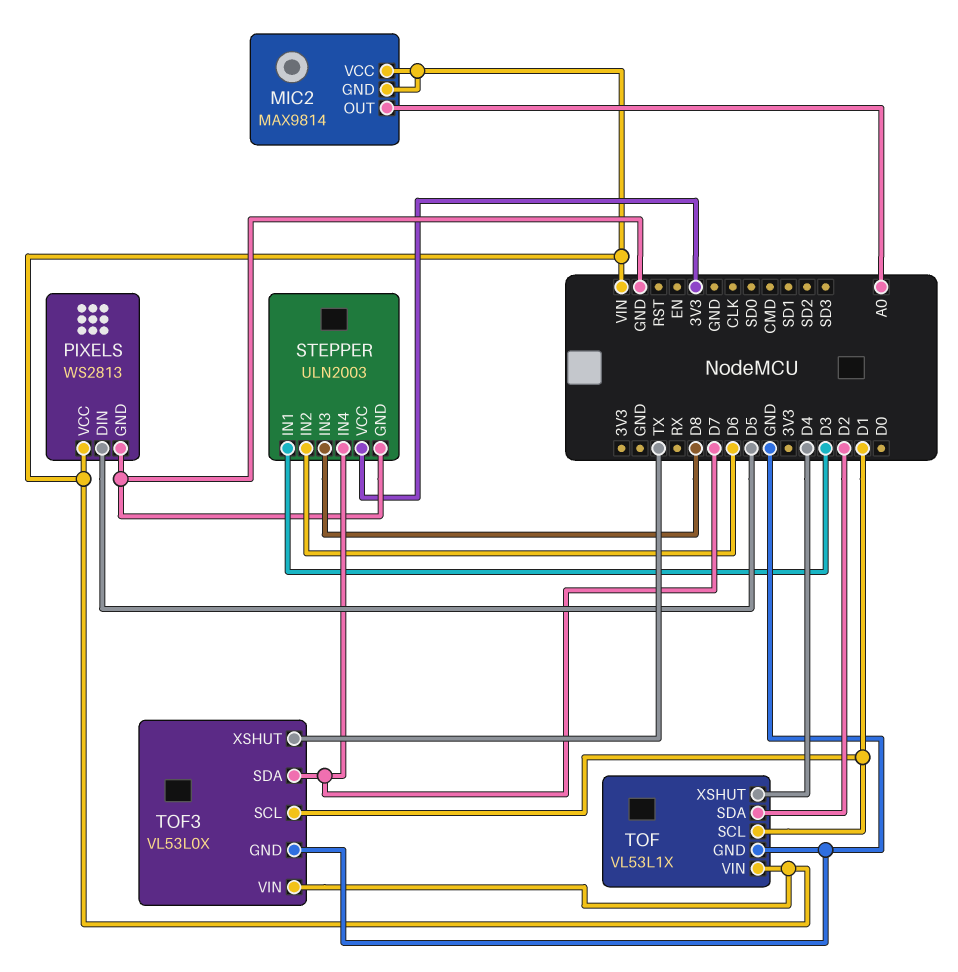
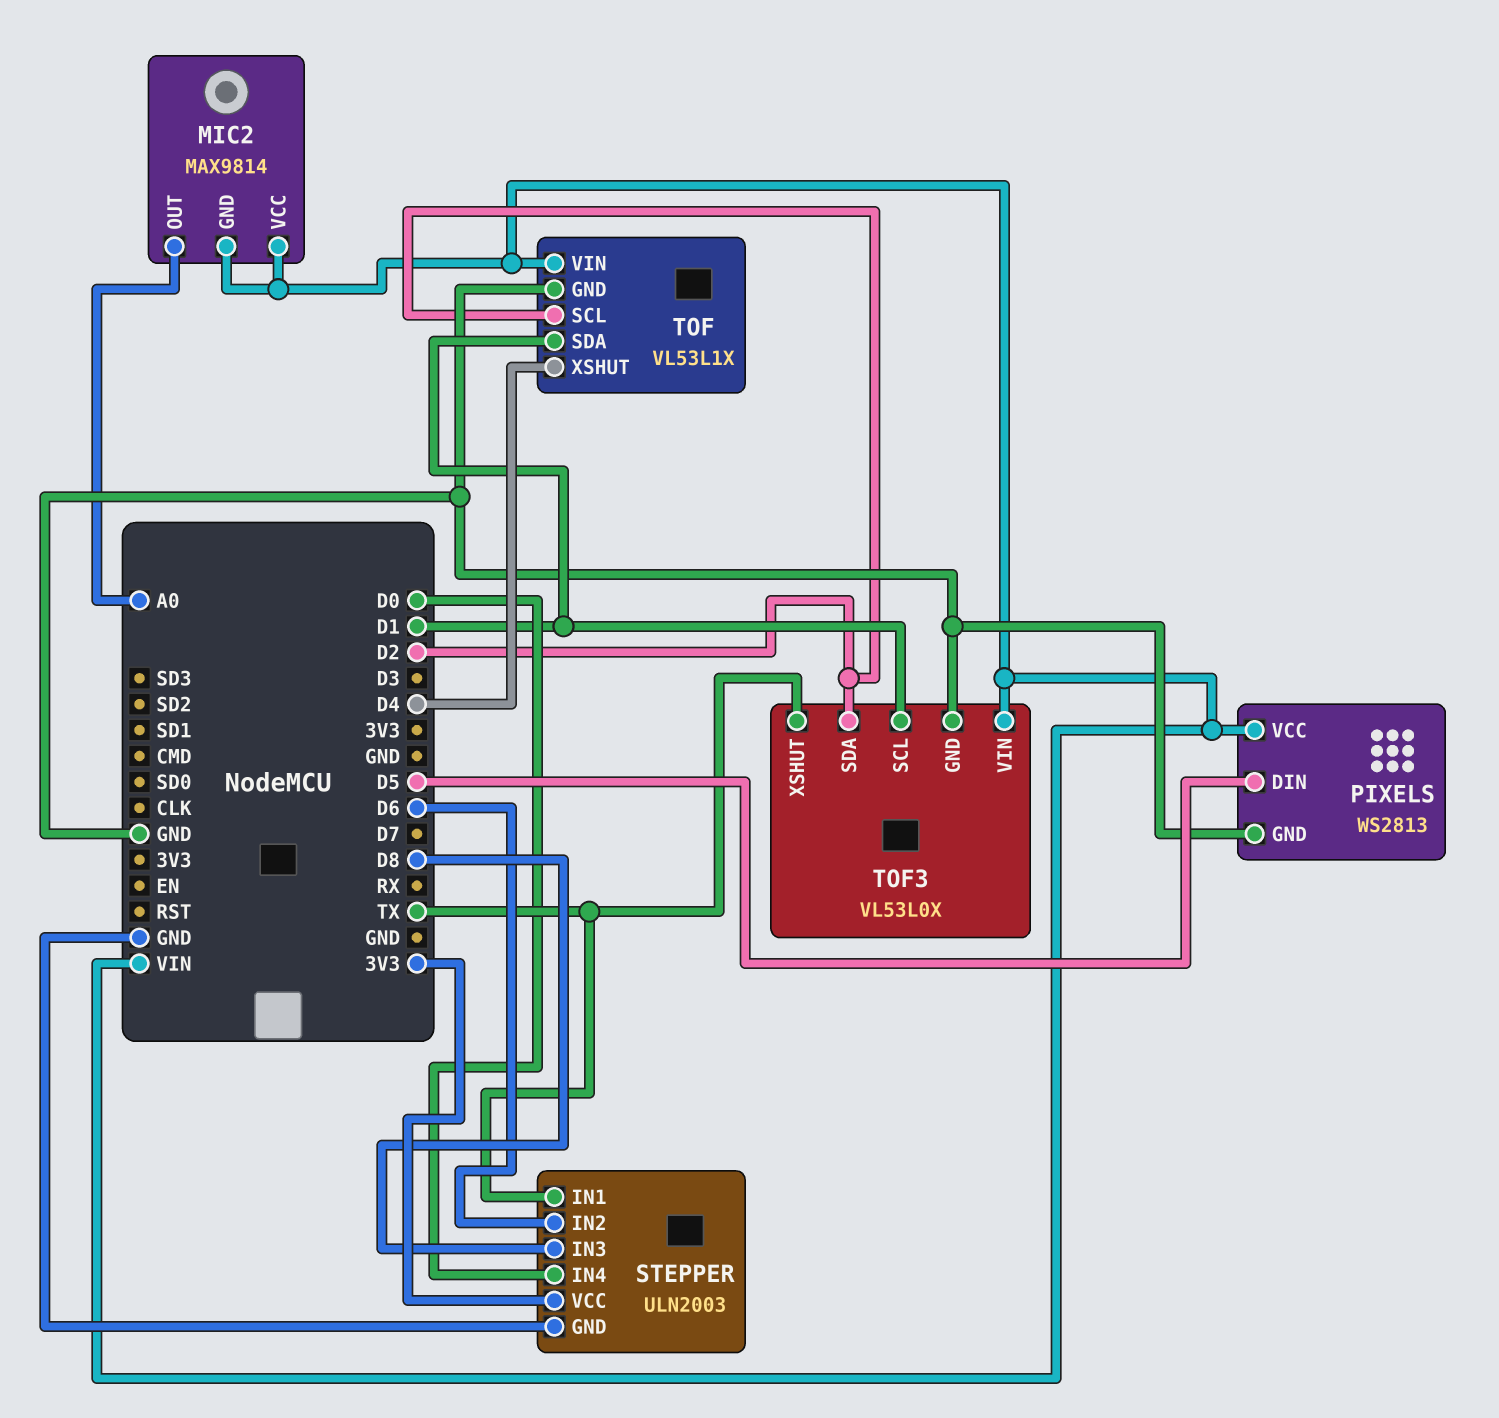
STEPPER pin IN1: D3 -> TX
STEPPER pin IN4: D7 -> D0
TOF pin SCL: D1 -> D2
TOF pin SDA: D2 -> D1
TOF3 pin SDA: D7 -> D2

